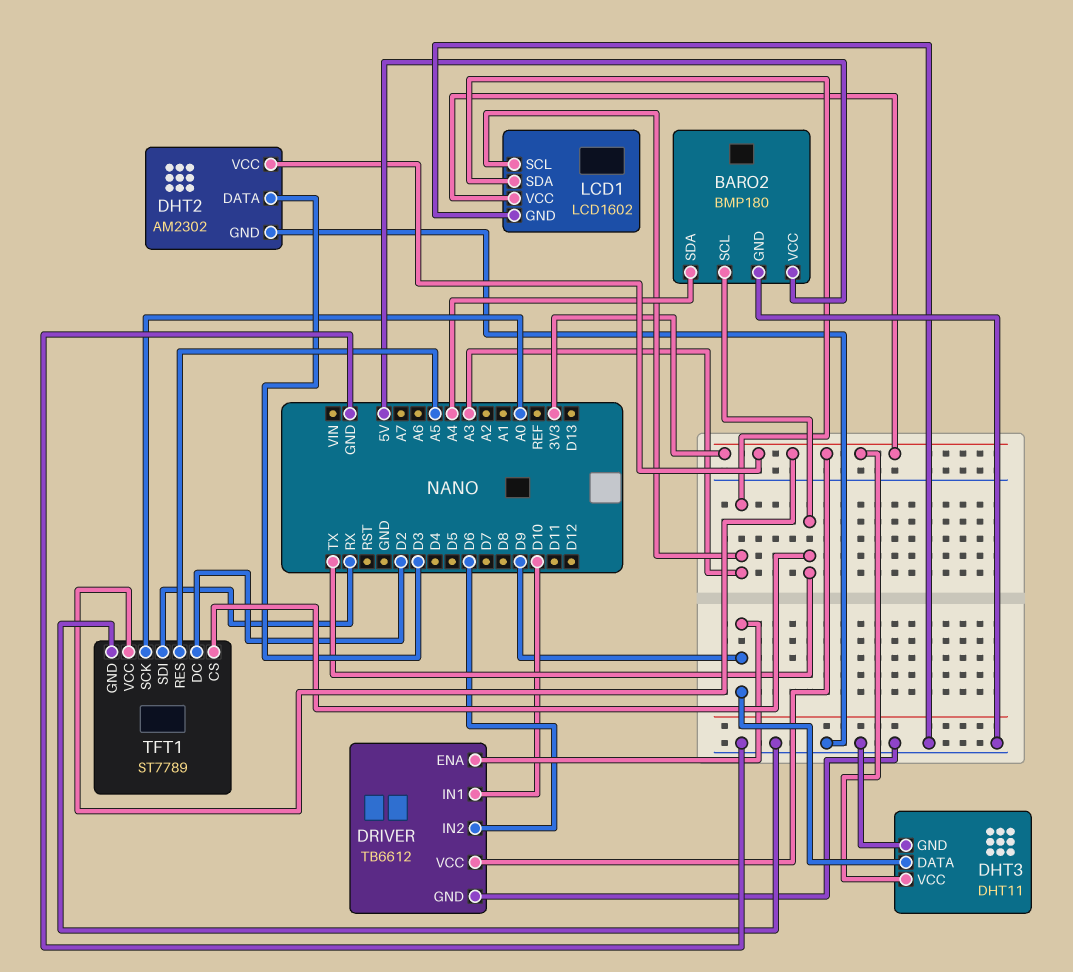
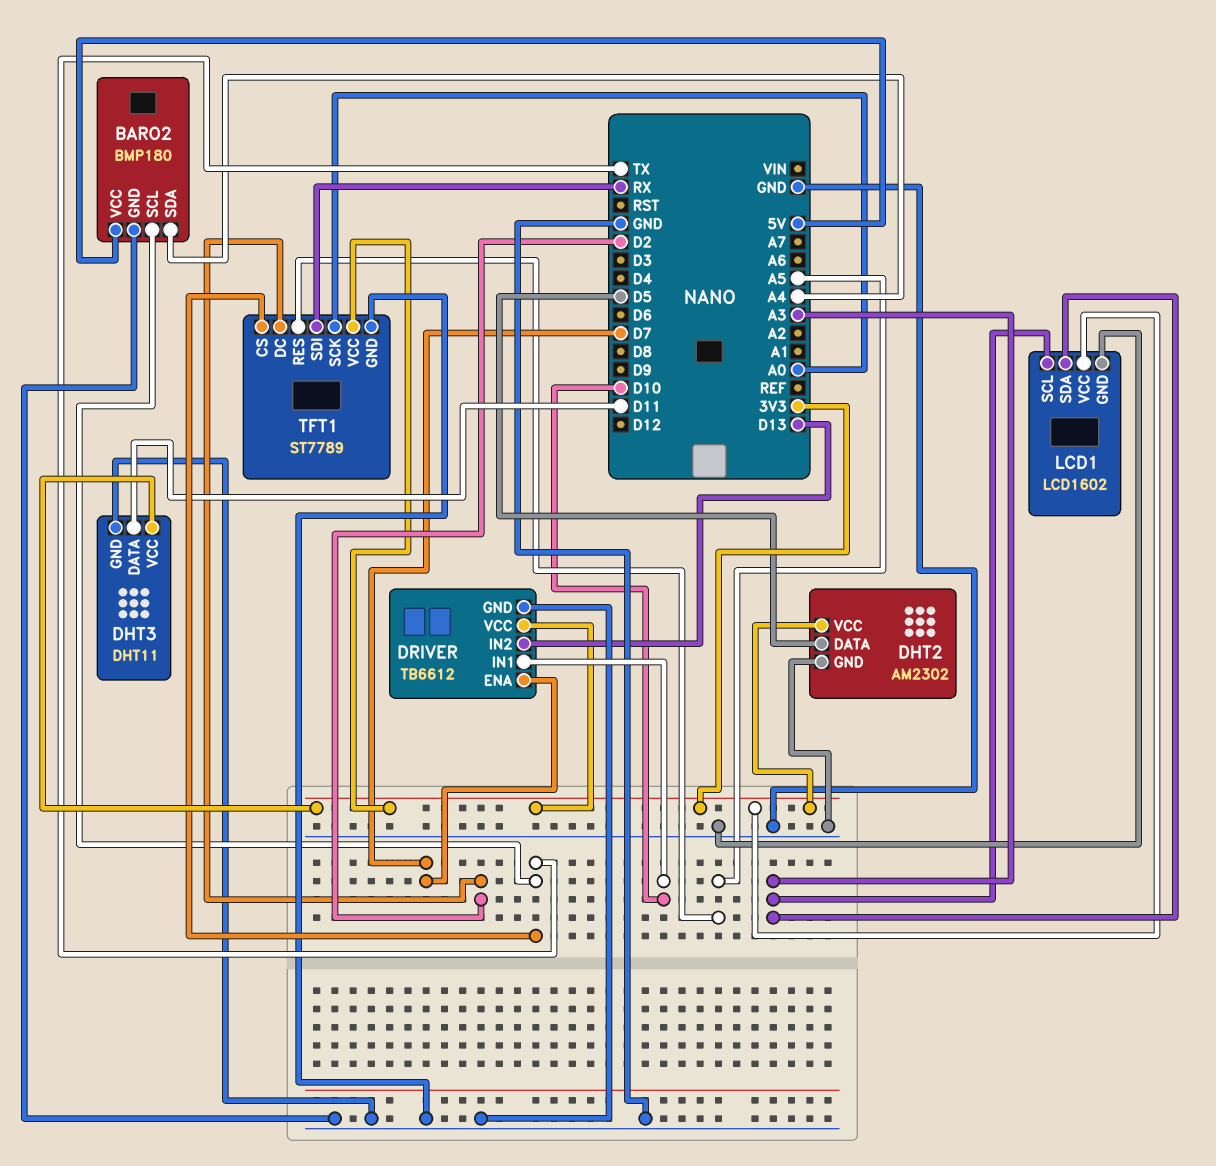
DHT2 pin DATA: D3 -> D5
DHT3 pin DATA: D9 -> D11
DRIVER pin ENA: D9 -> D7
DRIVER pin IN2: D6 -> D13

